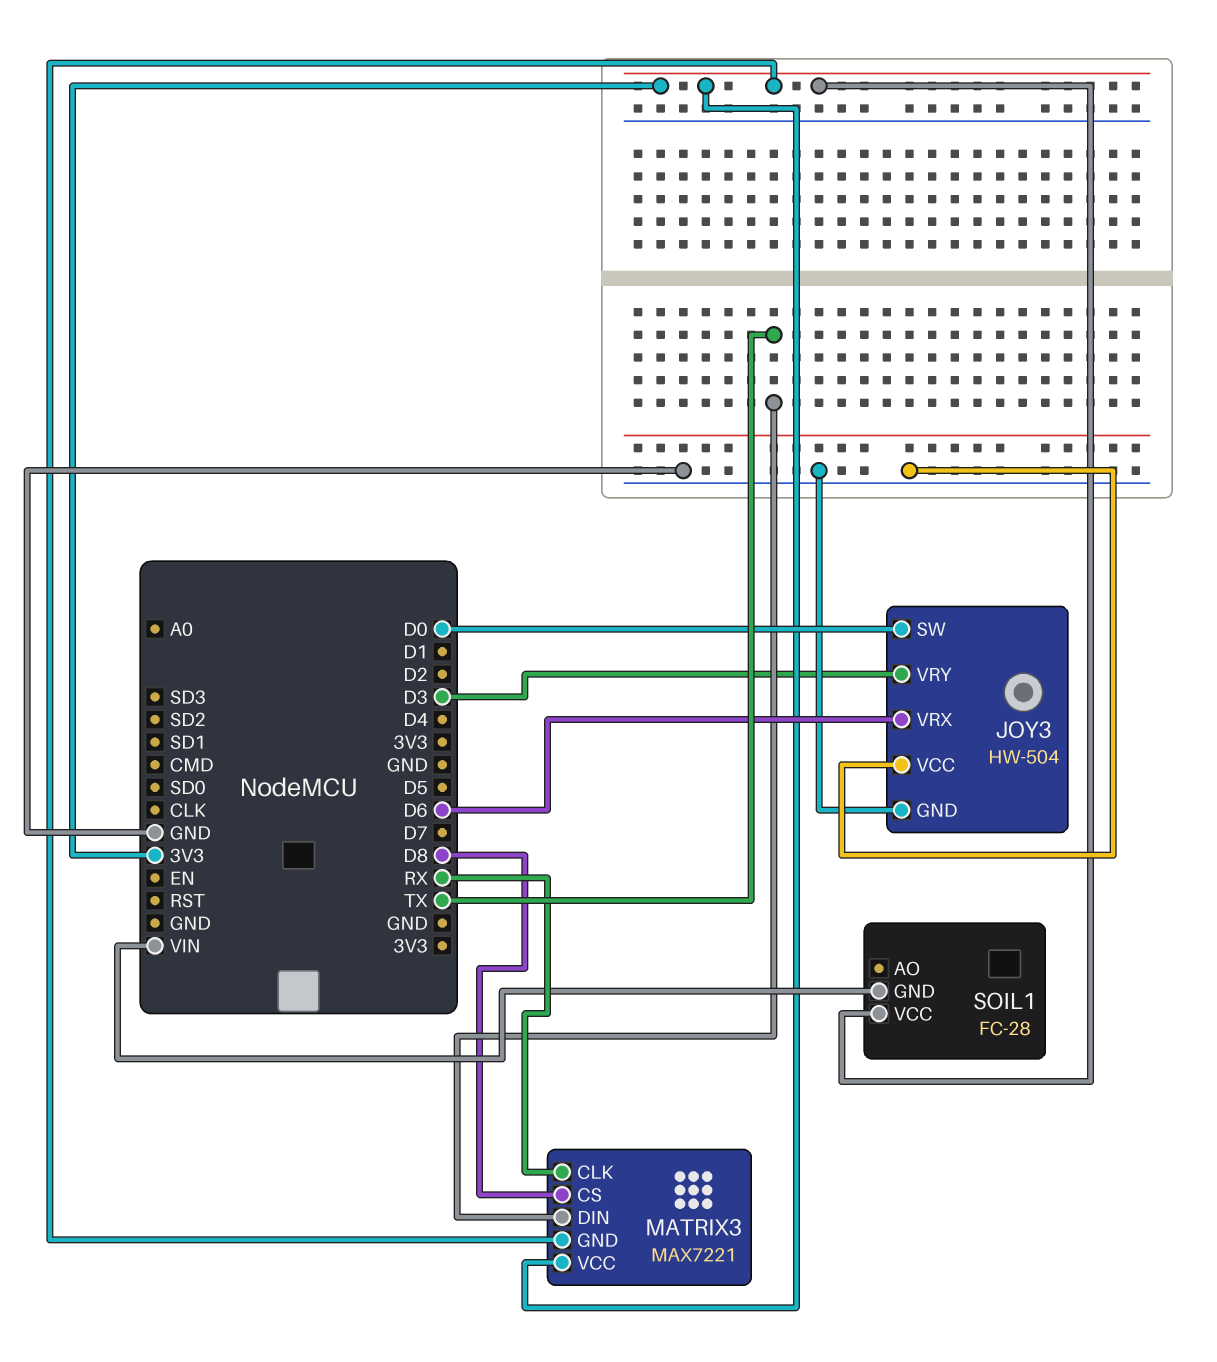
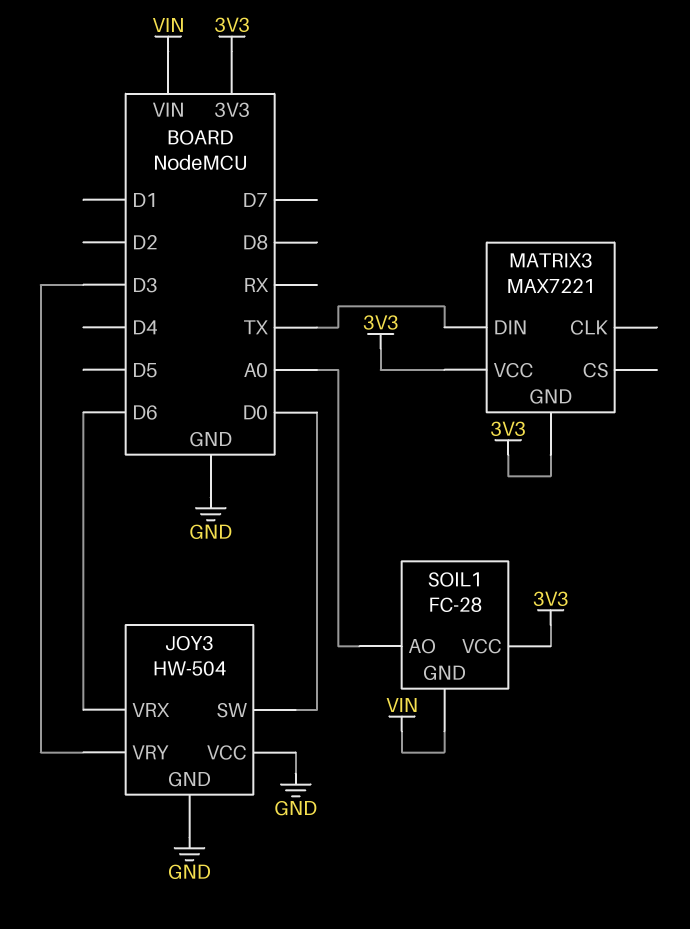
MATRIX3 pin CLK: RX -> none
MATRIX3 pin CS: D8 -> none
SOIL1 pin AO: none -> A0

